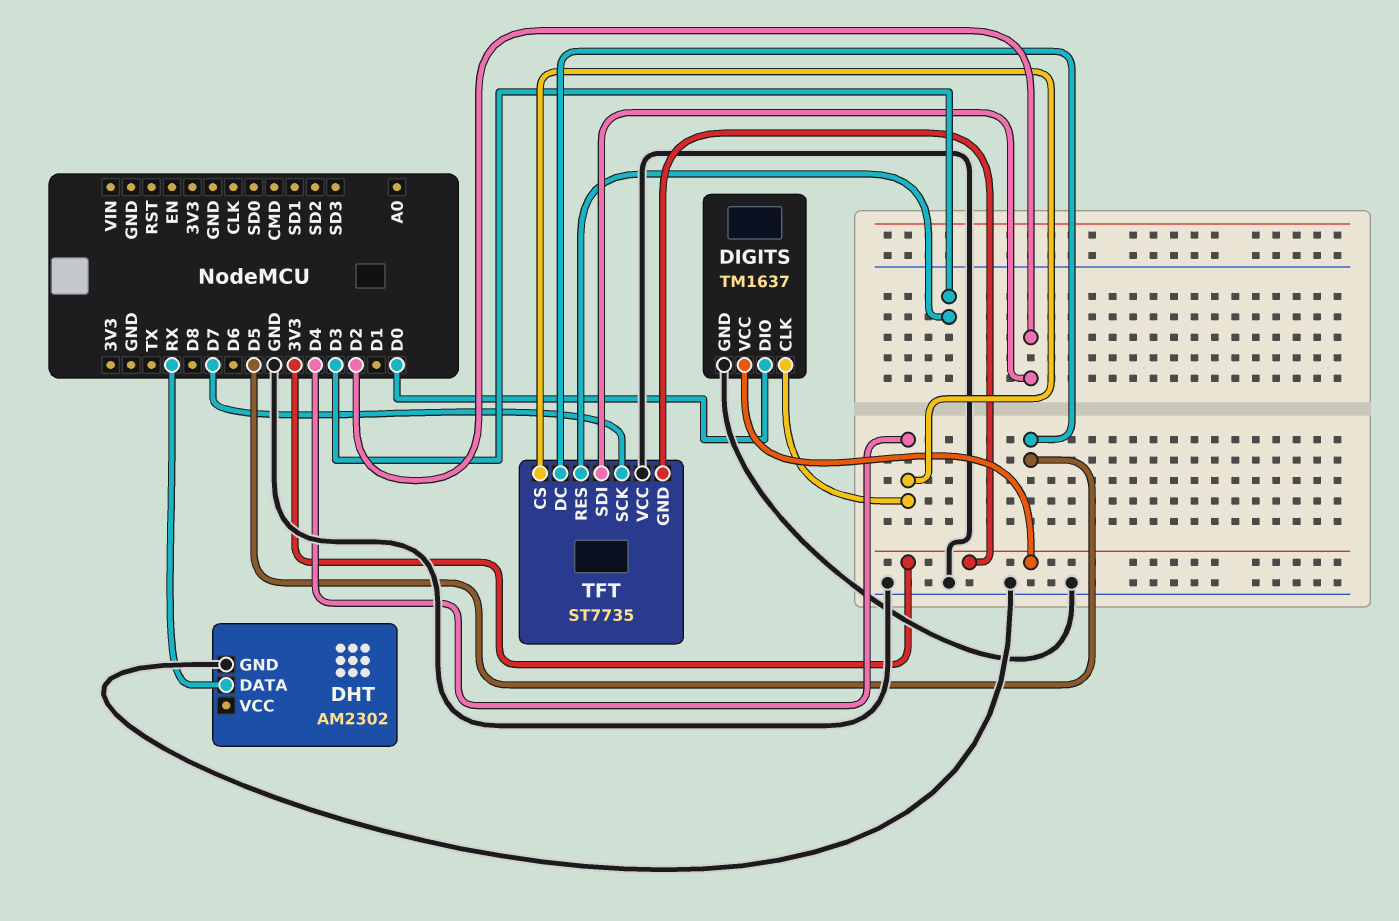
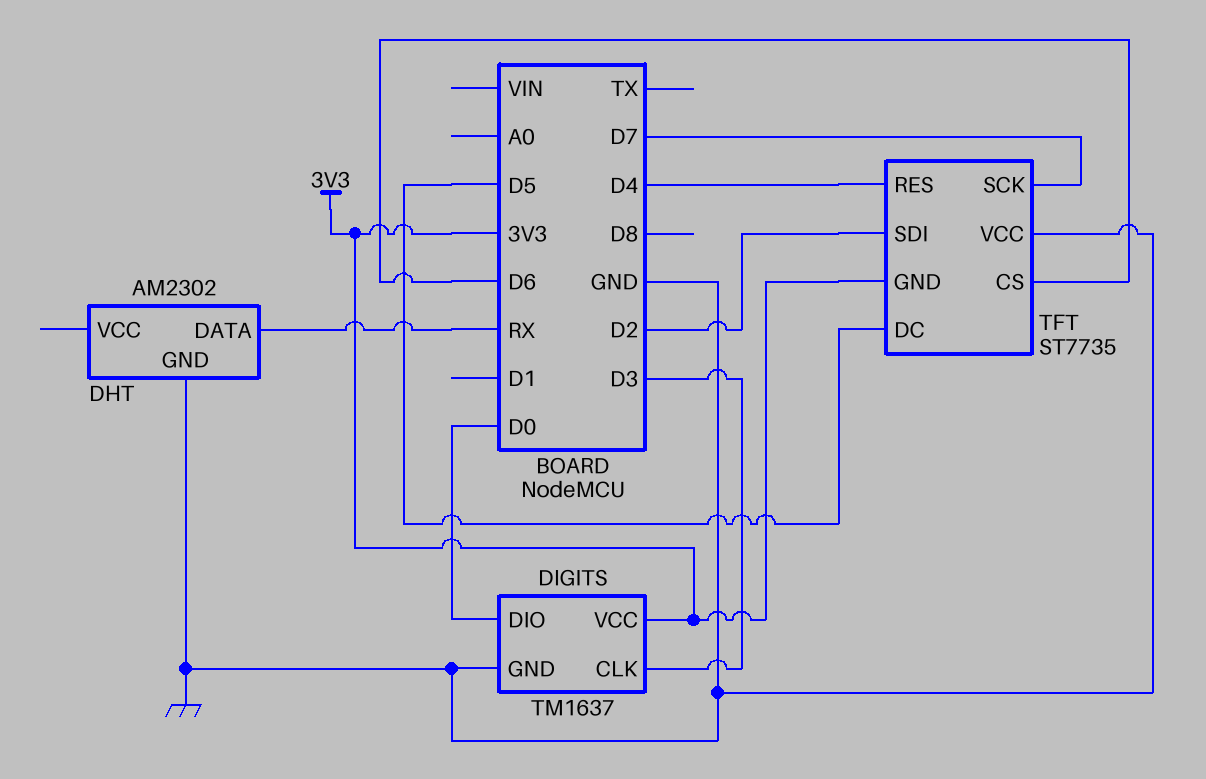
DIGITS pin CLK: D4 -> D3
TFT pin CS: D4 -> D6
TFT pin RES: D3 -> D4

